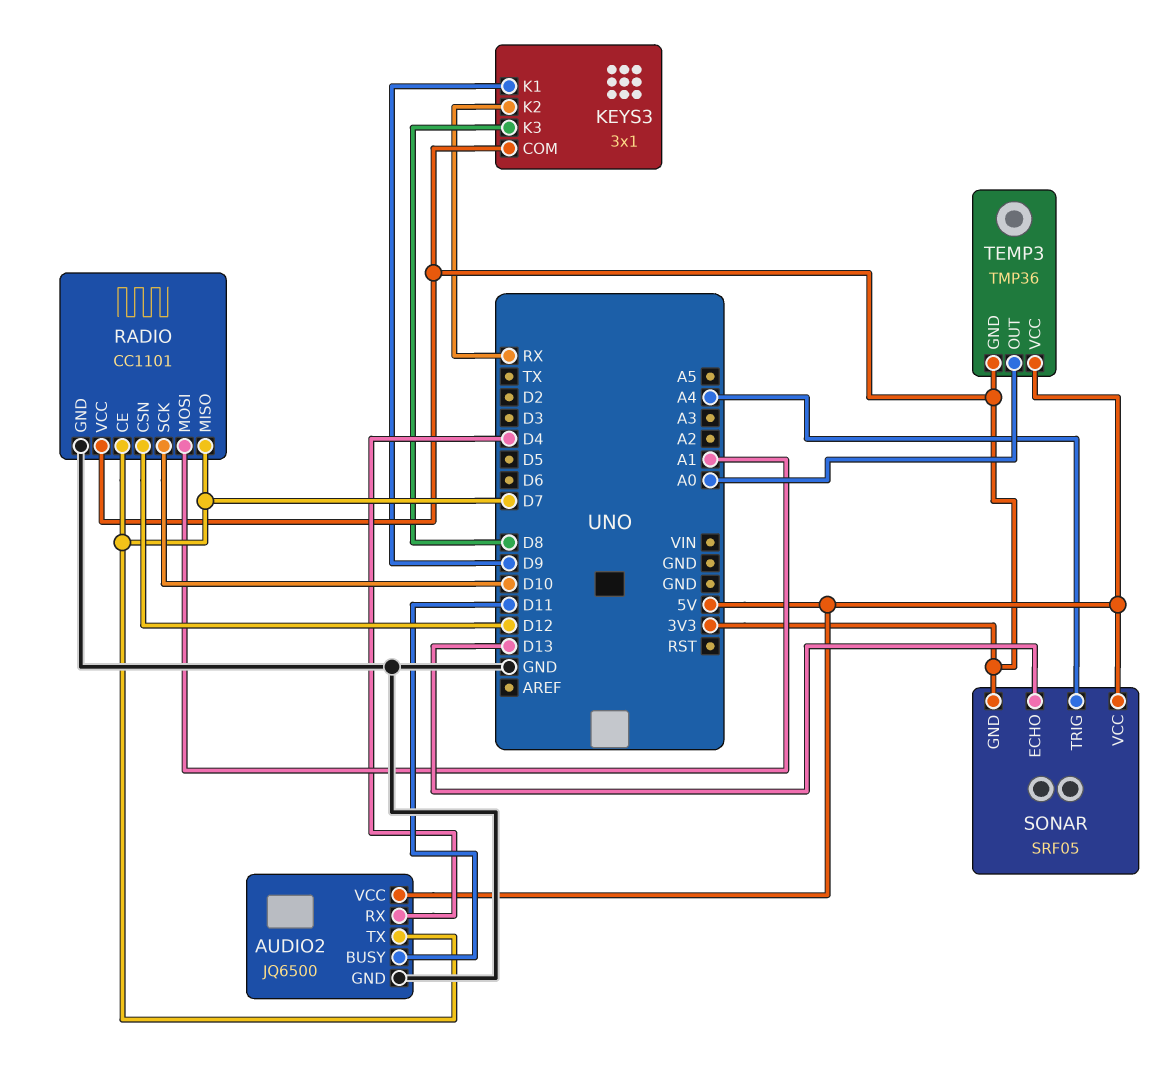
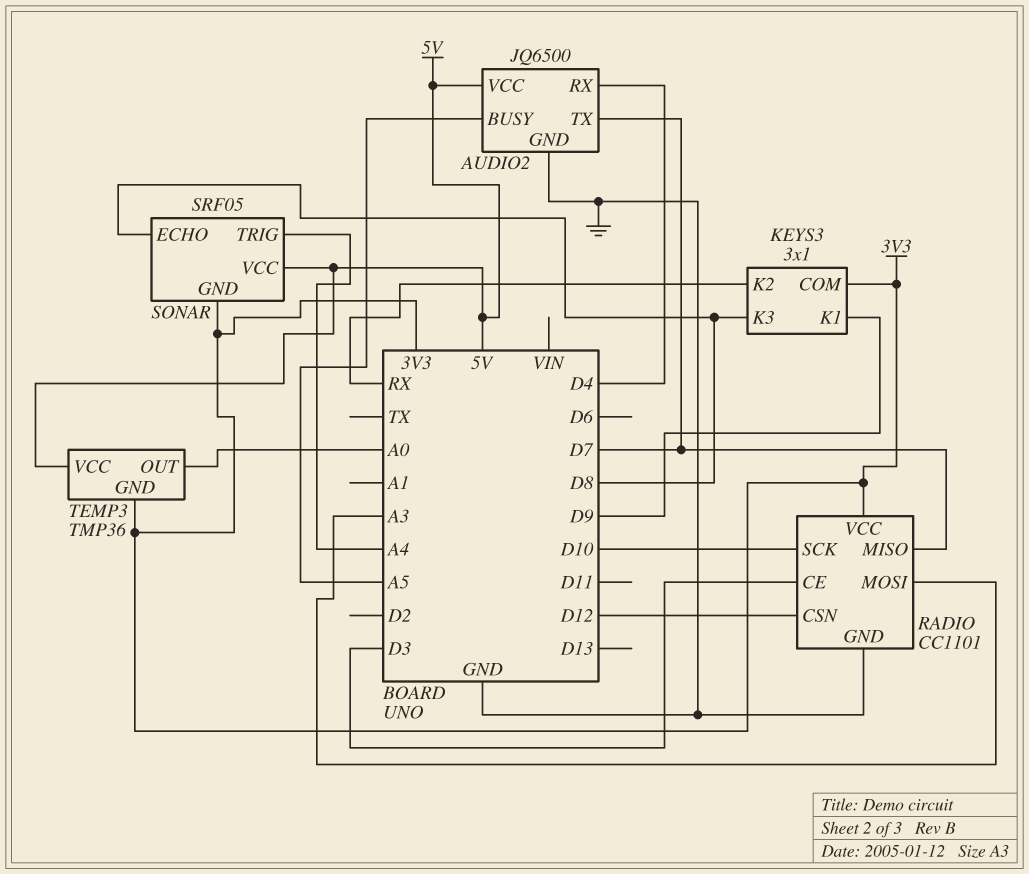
AUDIO2 pin BUSY: D11 -> A5
RADIO pin CE: D7 -> D3
RADIO pin MOSI: A1 -> A3
SONAR pin ECHO: D13 -> D8

